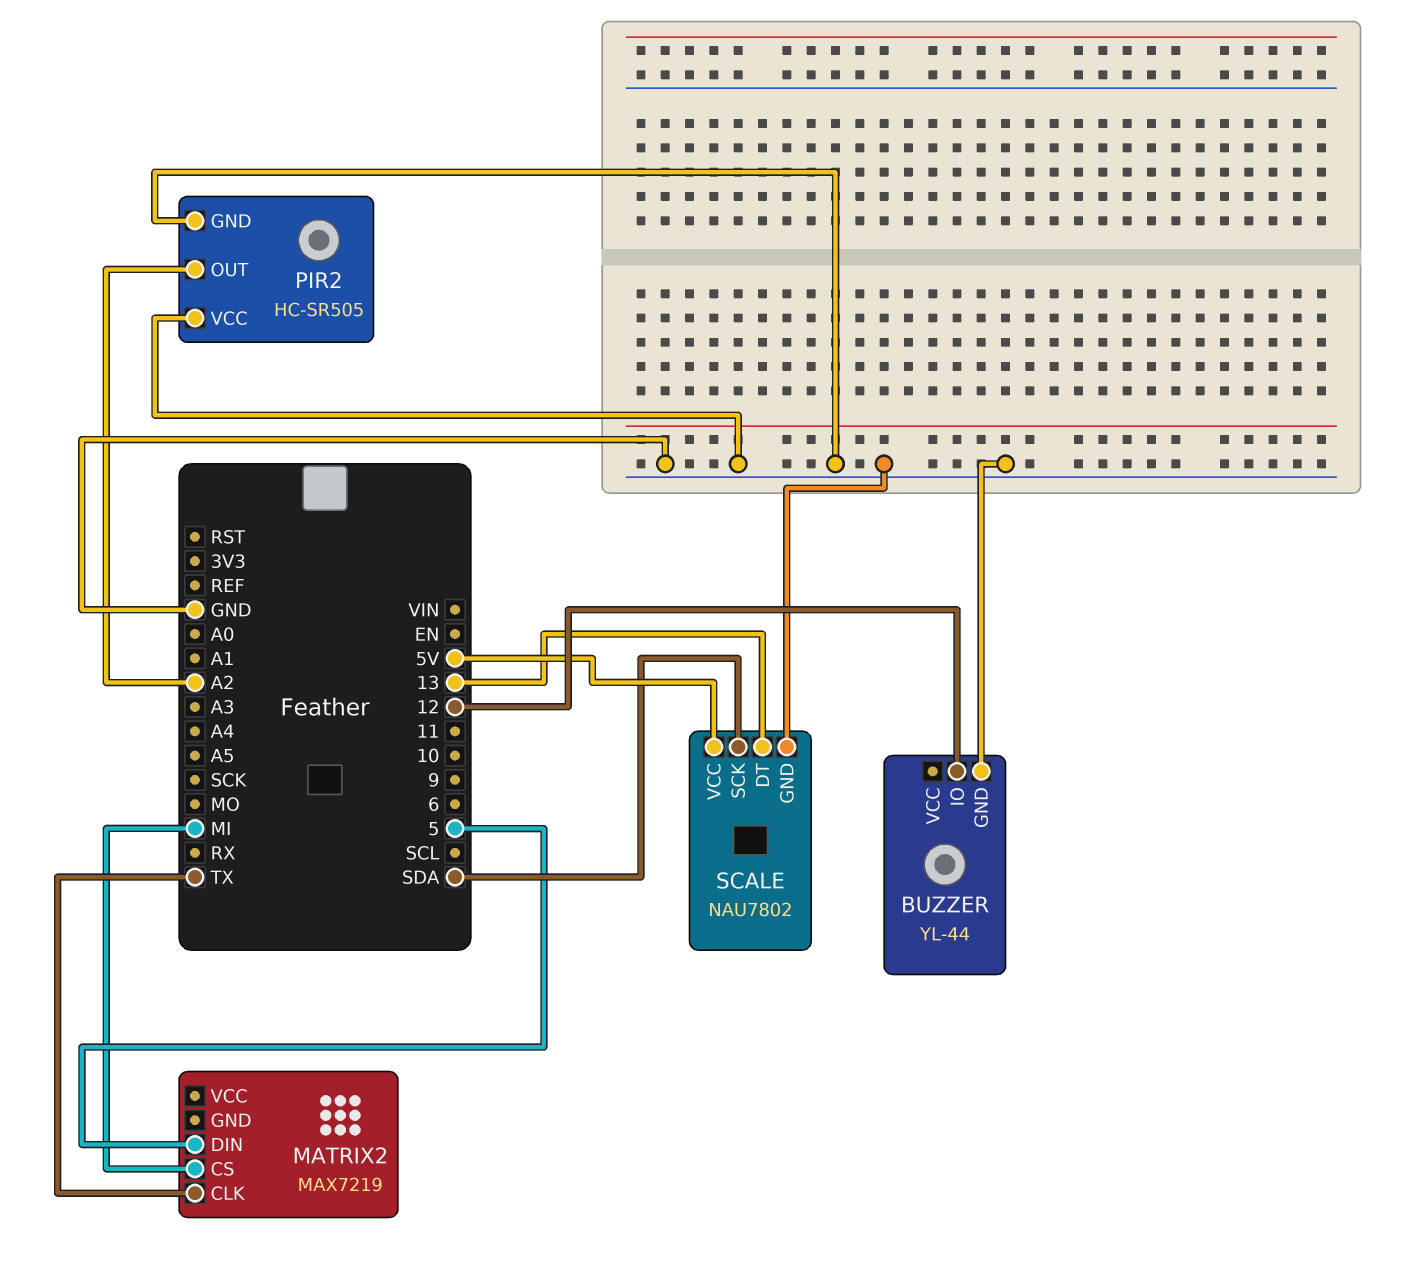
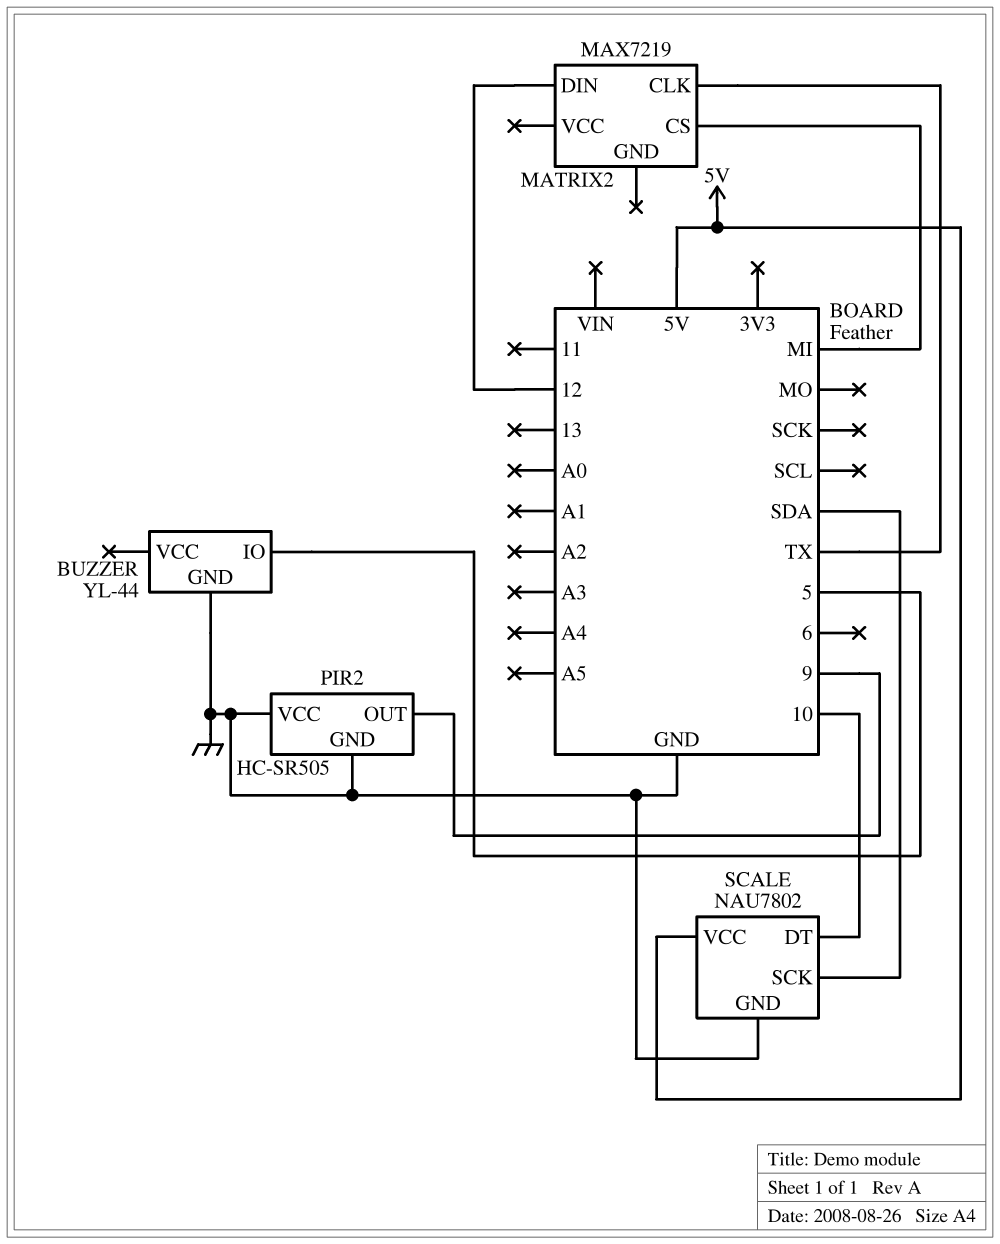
BUZZER pin IO: 12 -> 5
MATRIX2 pin DIN: 5 -> 12
PIR2 pin OUT: A2 -> 9
SCALE pin DT: 13 -> 10

